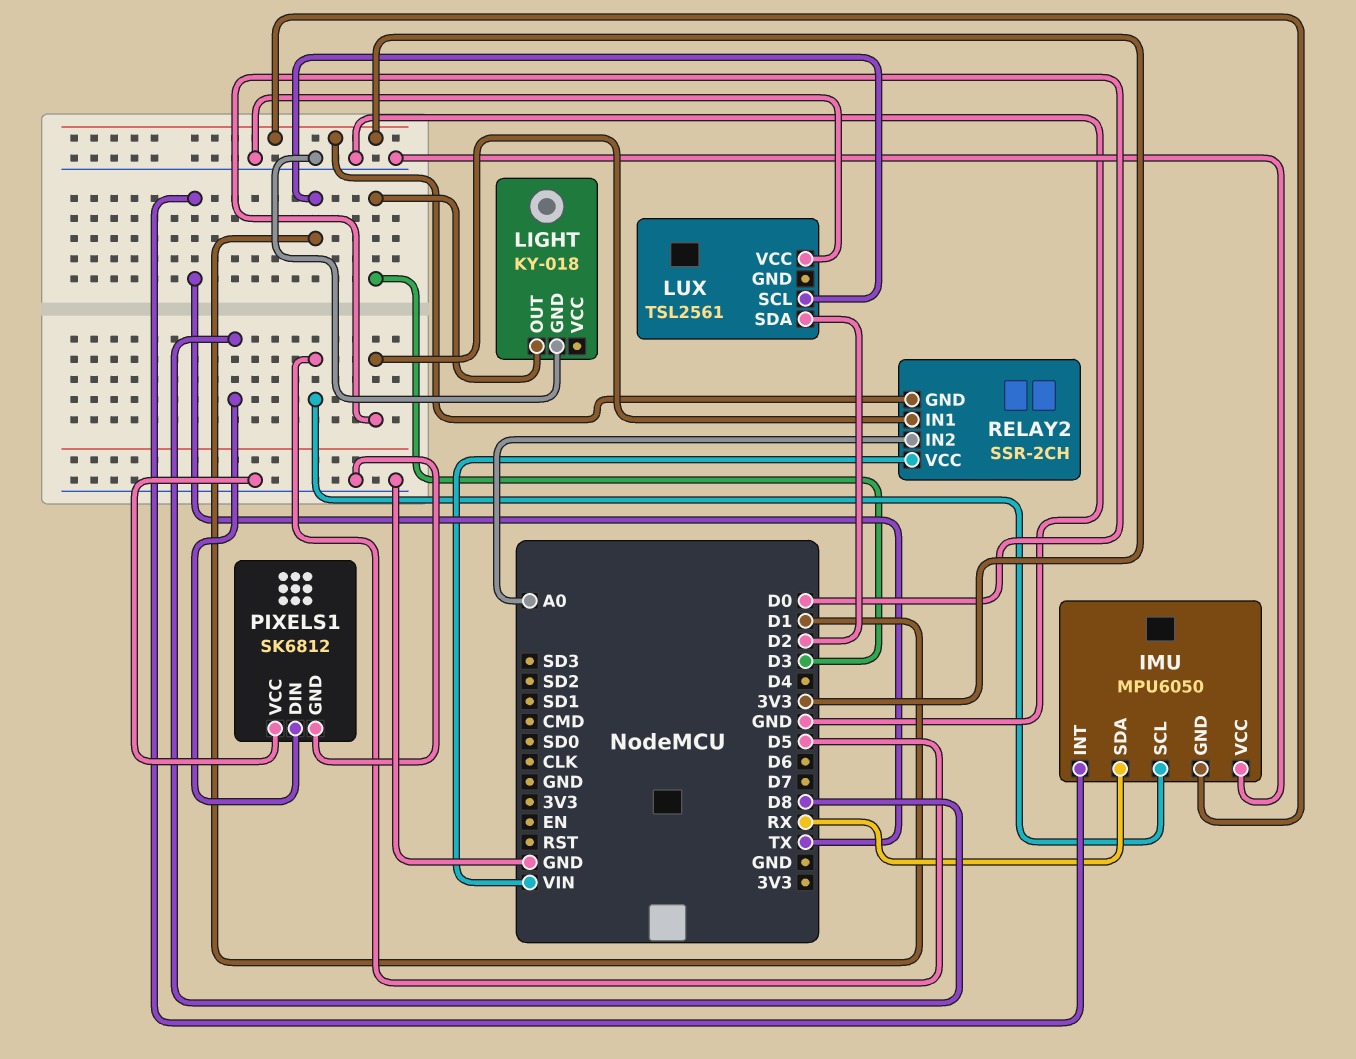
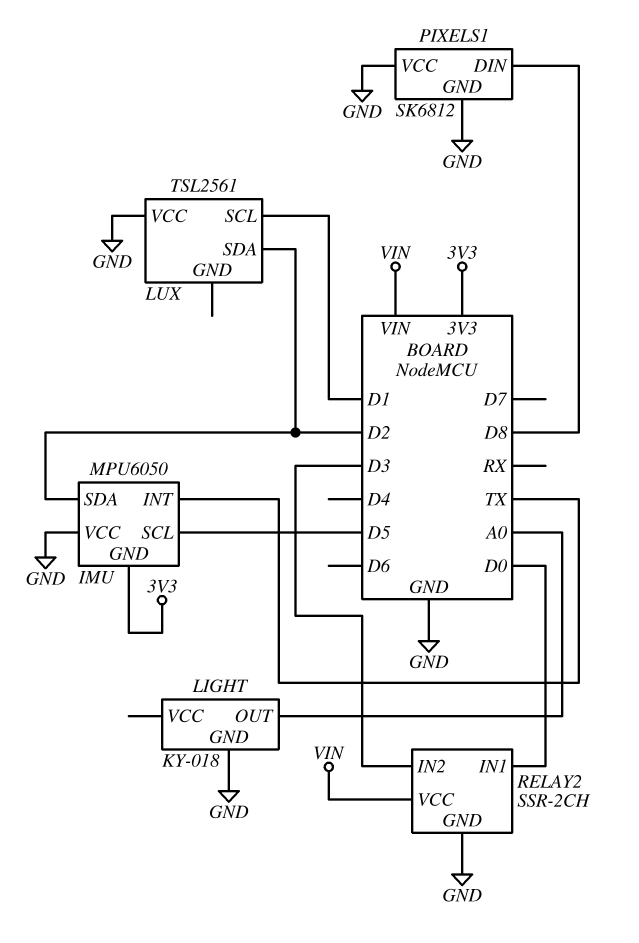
IMU pin SDA: RX -> D2
LIGHT pin OUT: D3 -> A0
RELAY2 pin GND: 3V3 -> GND
RELAY2 pin IN2: A0 -> D3

